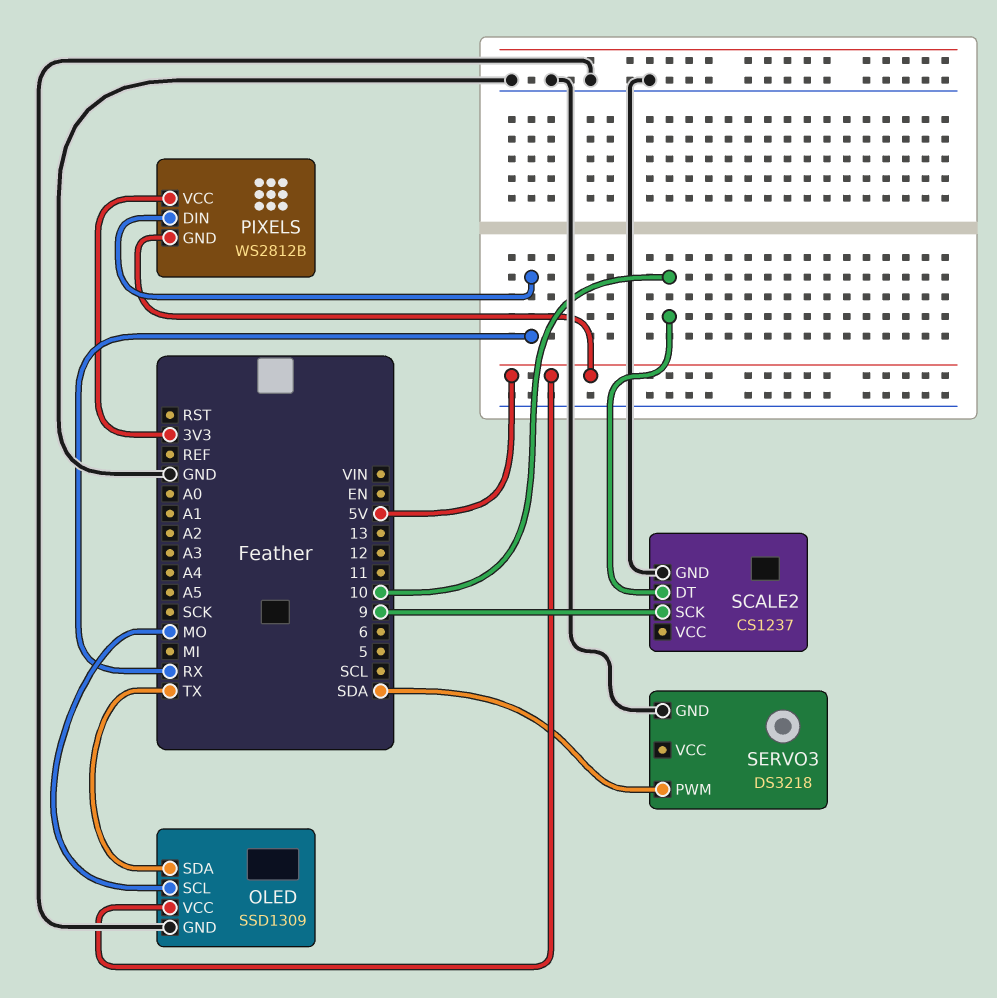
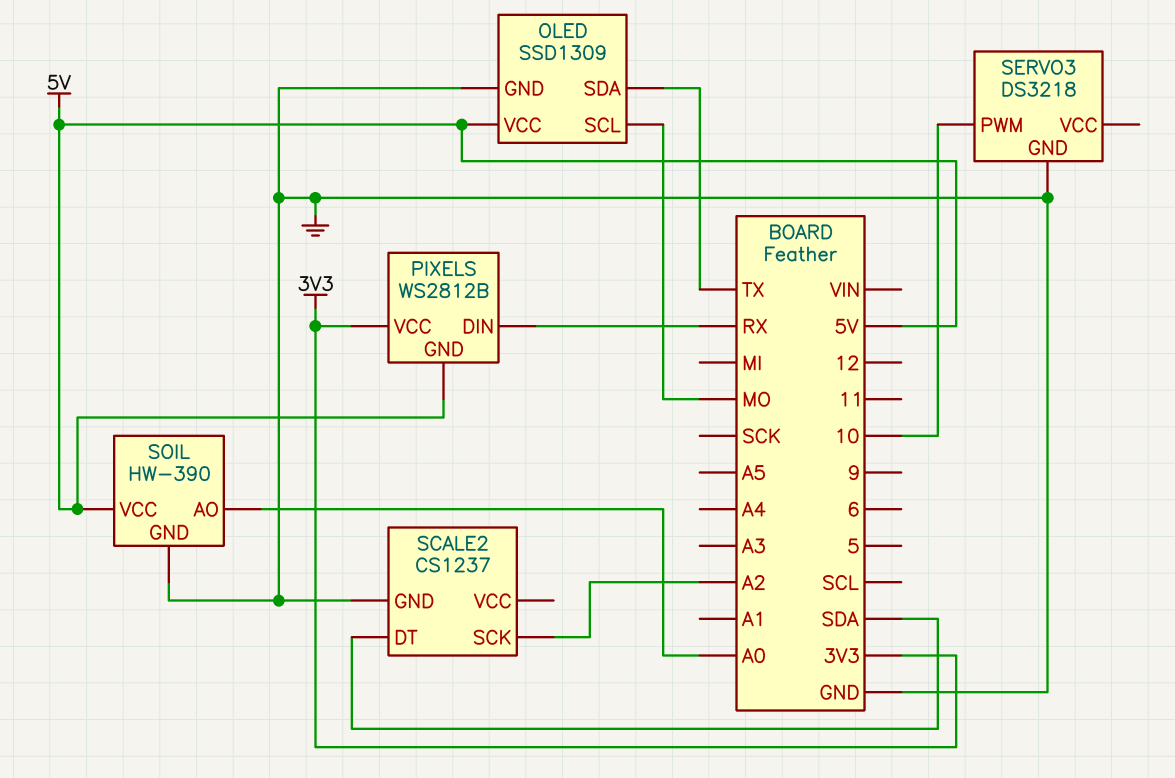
SCALE2 pin DT: 10 -> SDA
SCALE2 pin SCK: 9 -> A2
SERVO3 pin PWM: SDA -> 10
SOIL: none -> HW-390
SOIL pin AO: none -> A0
SOIL pin GND: none -> GND
SOIL pin VCC: none -> 5V

